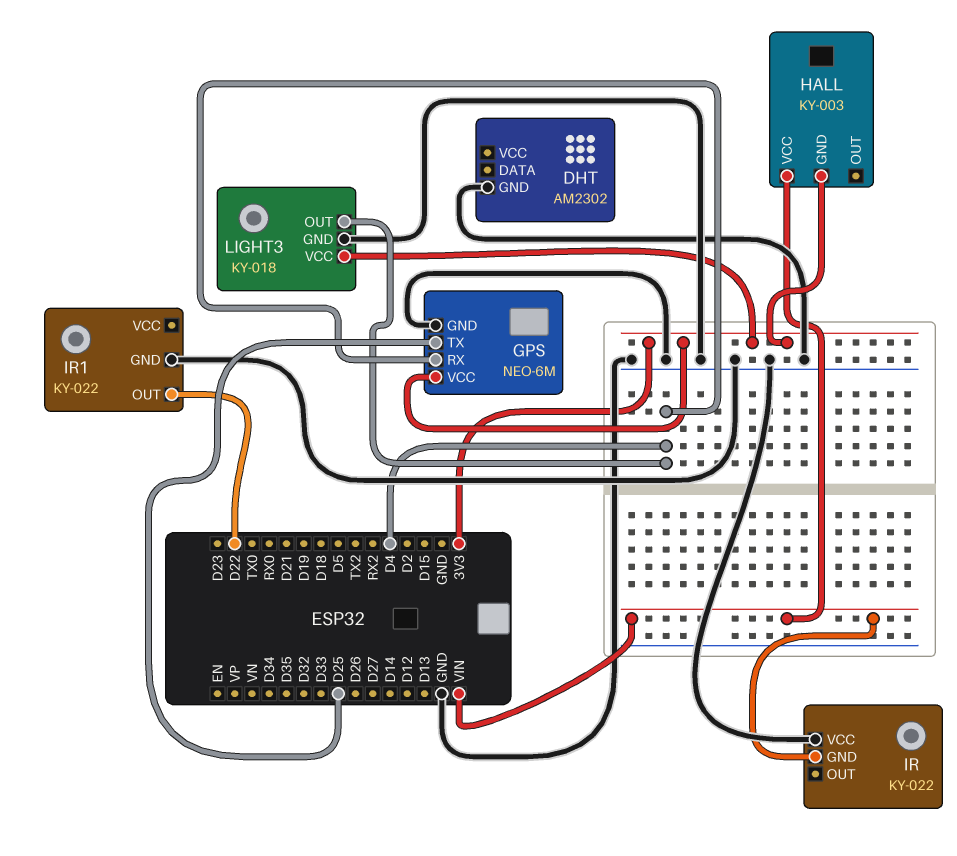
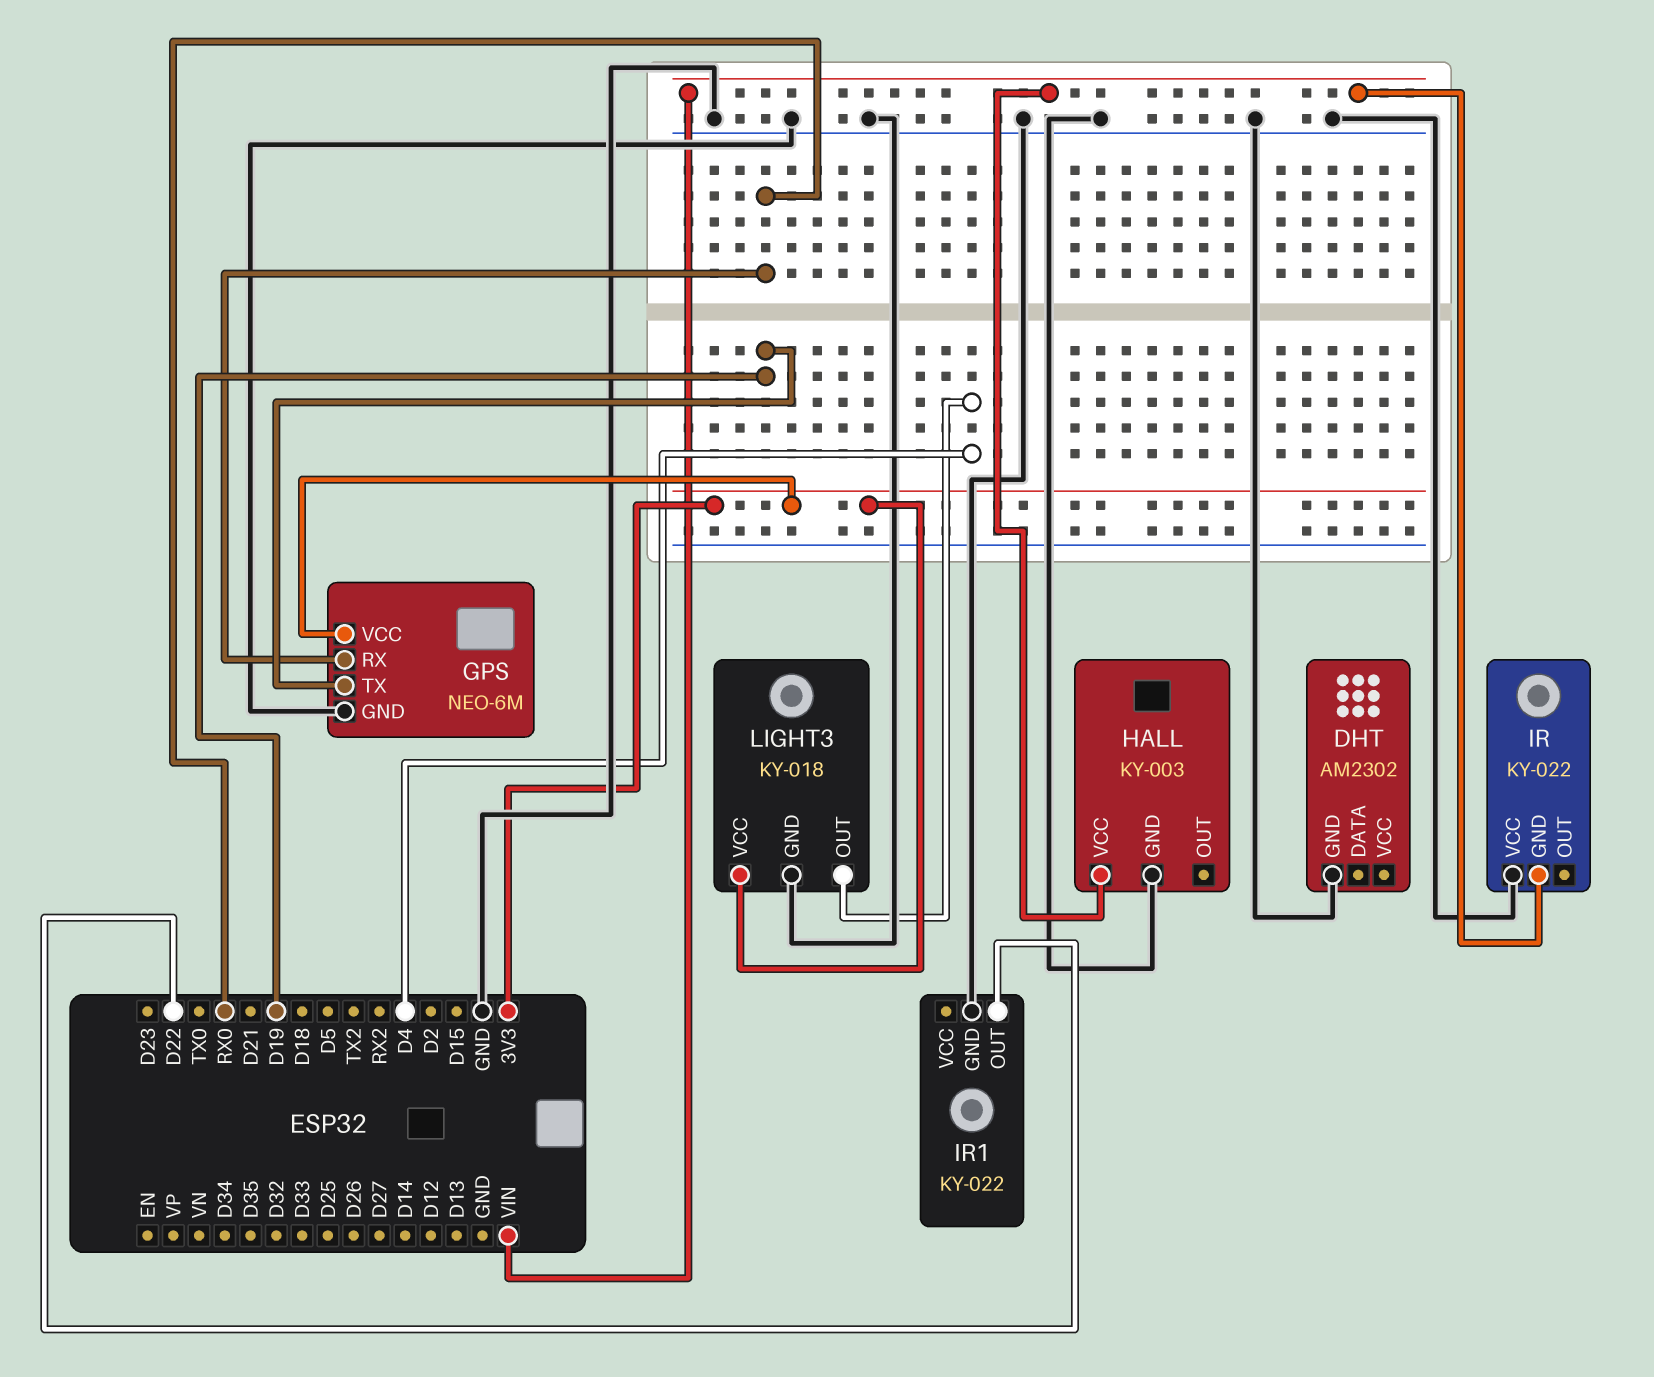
GPS pin RX: D4 -> RX0
GPS pin TX: D25 -> D19
HALL pin GND: 3V3 -> GND

